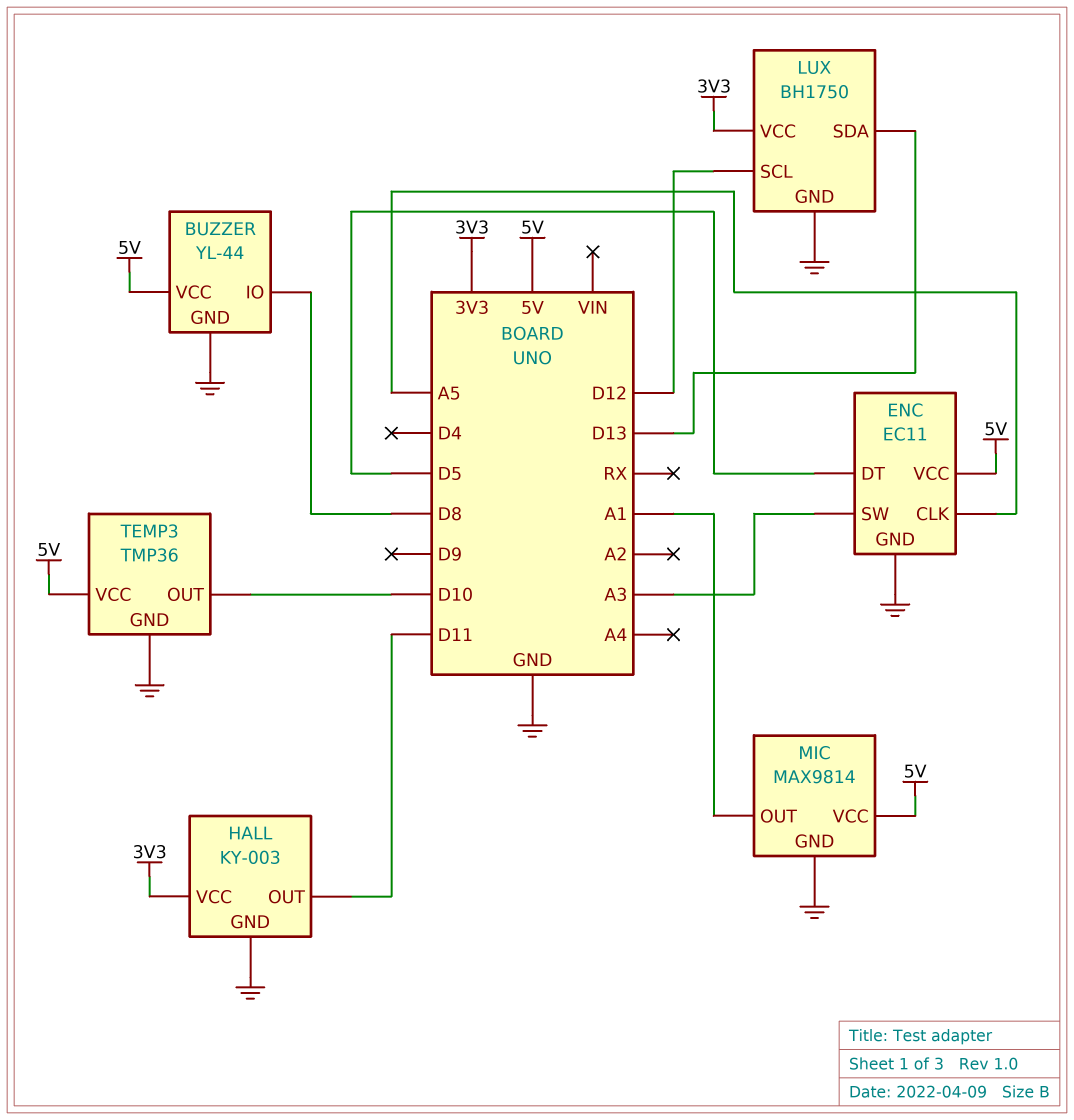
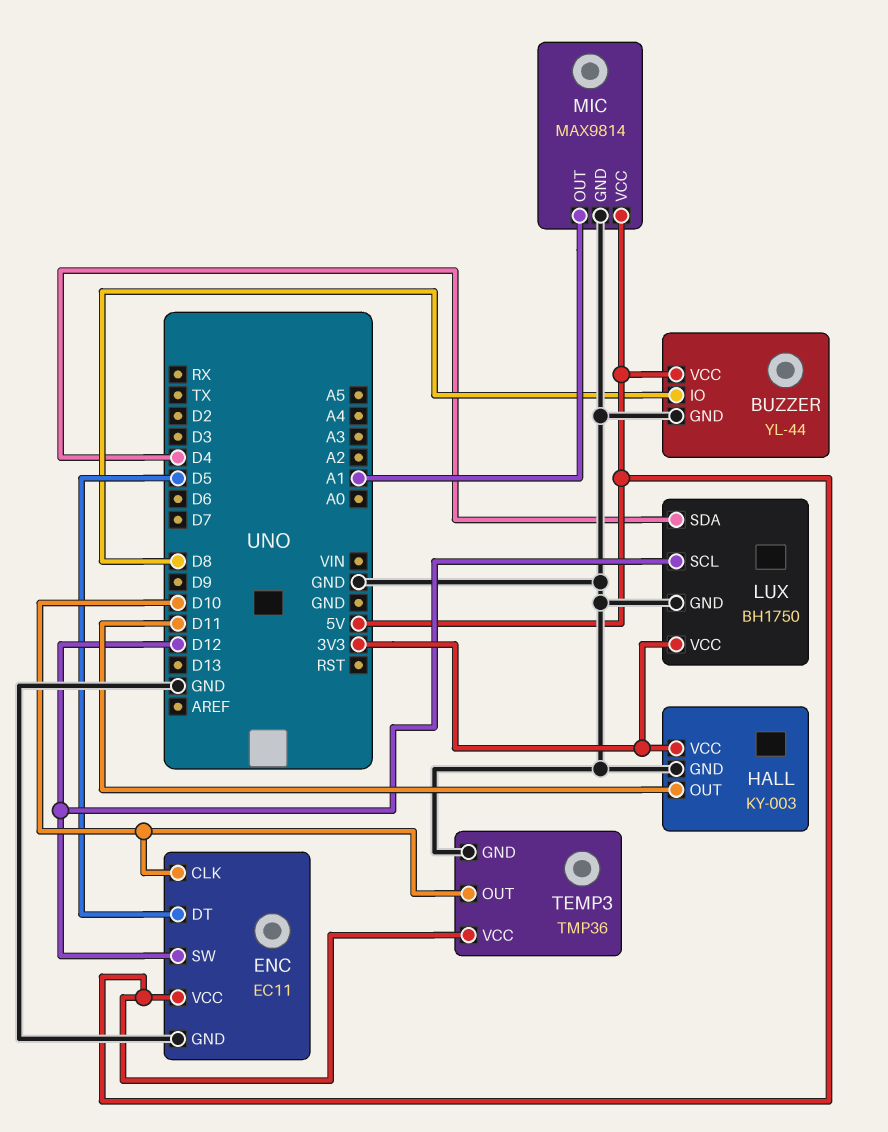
ENC pin CLK: A5 -> D10
ENC pin SW: A3 -> D12
LUX pin SDA: D13 -> D4

